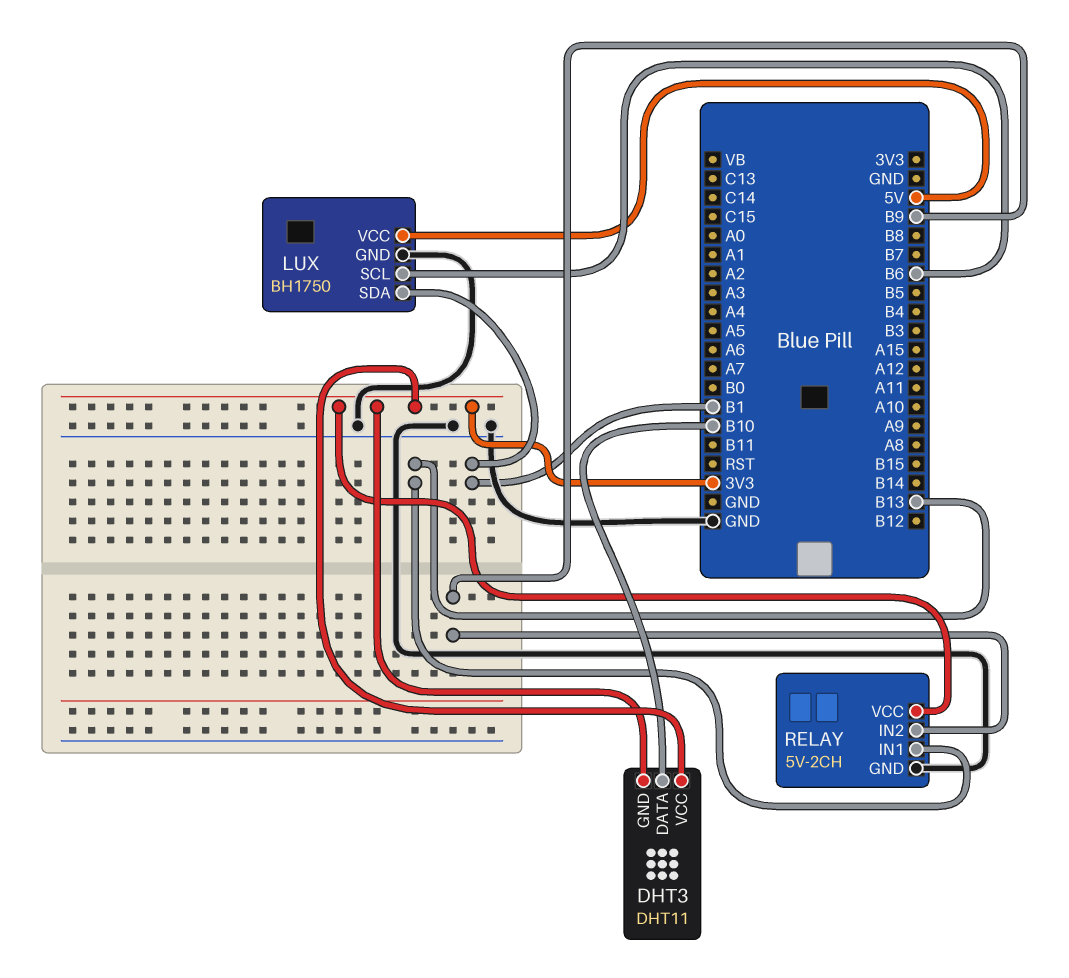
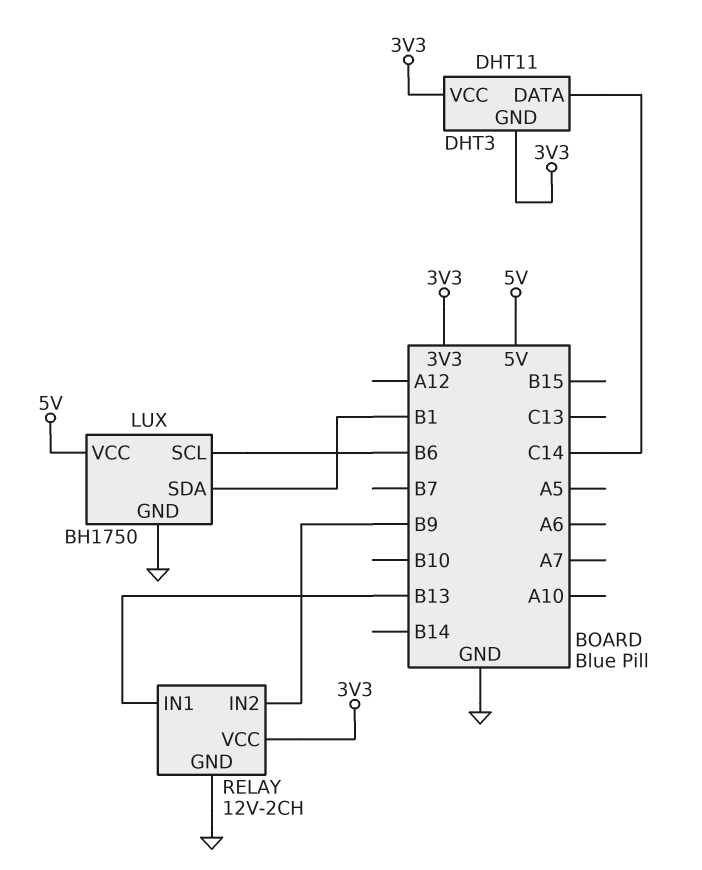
DHT3 pin DATA: B10 -> C14
RELAY: 5V-2CH -> 12V-2CH

